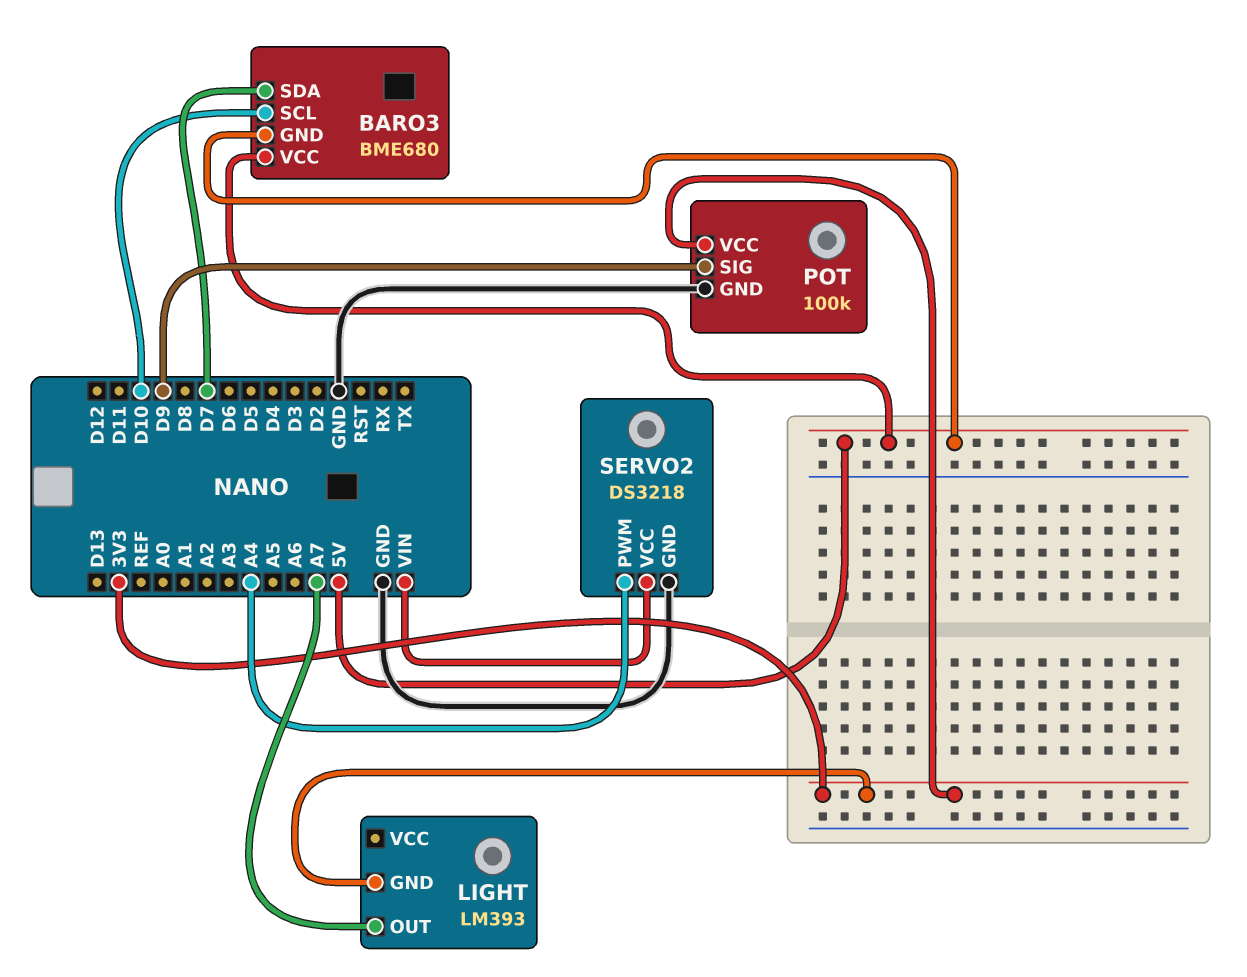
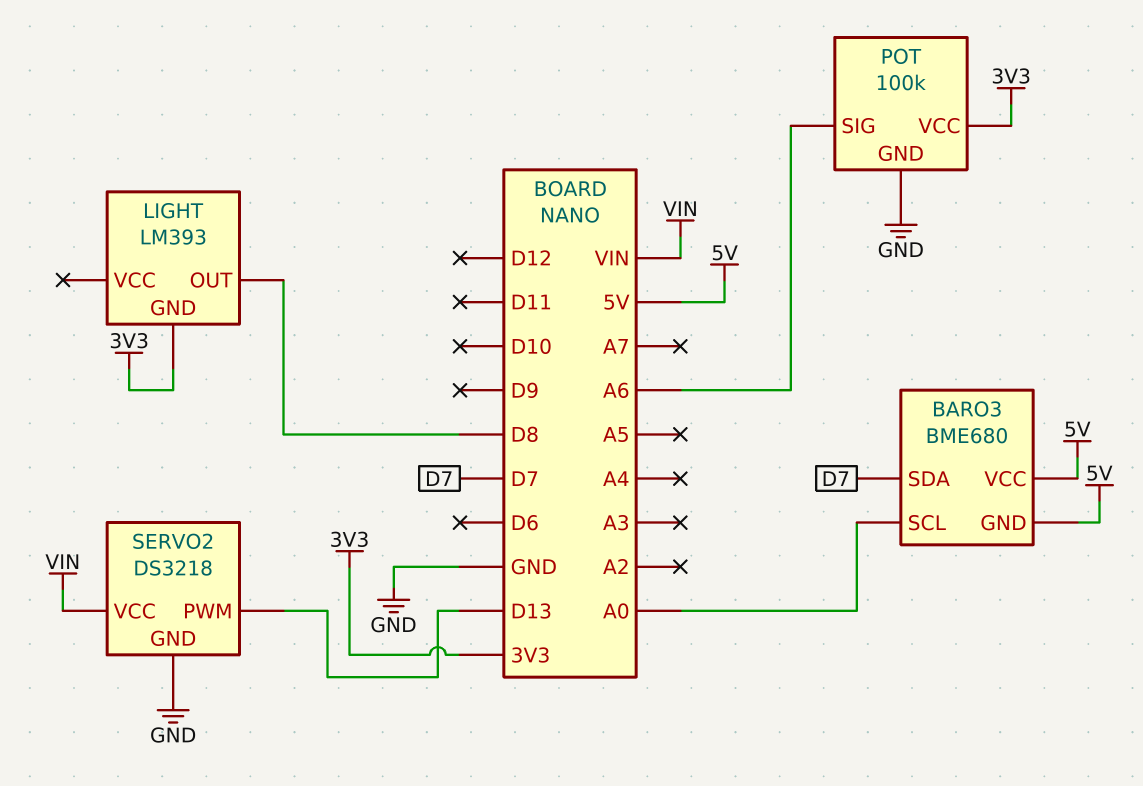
BARO3 pin SCL: D10 -> A0
LIGHT pin OUT: A7 -> D8
POT pin SIG: D9 -> A6
SERVO2 pin PWM: A4 -> D13

